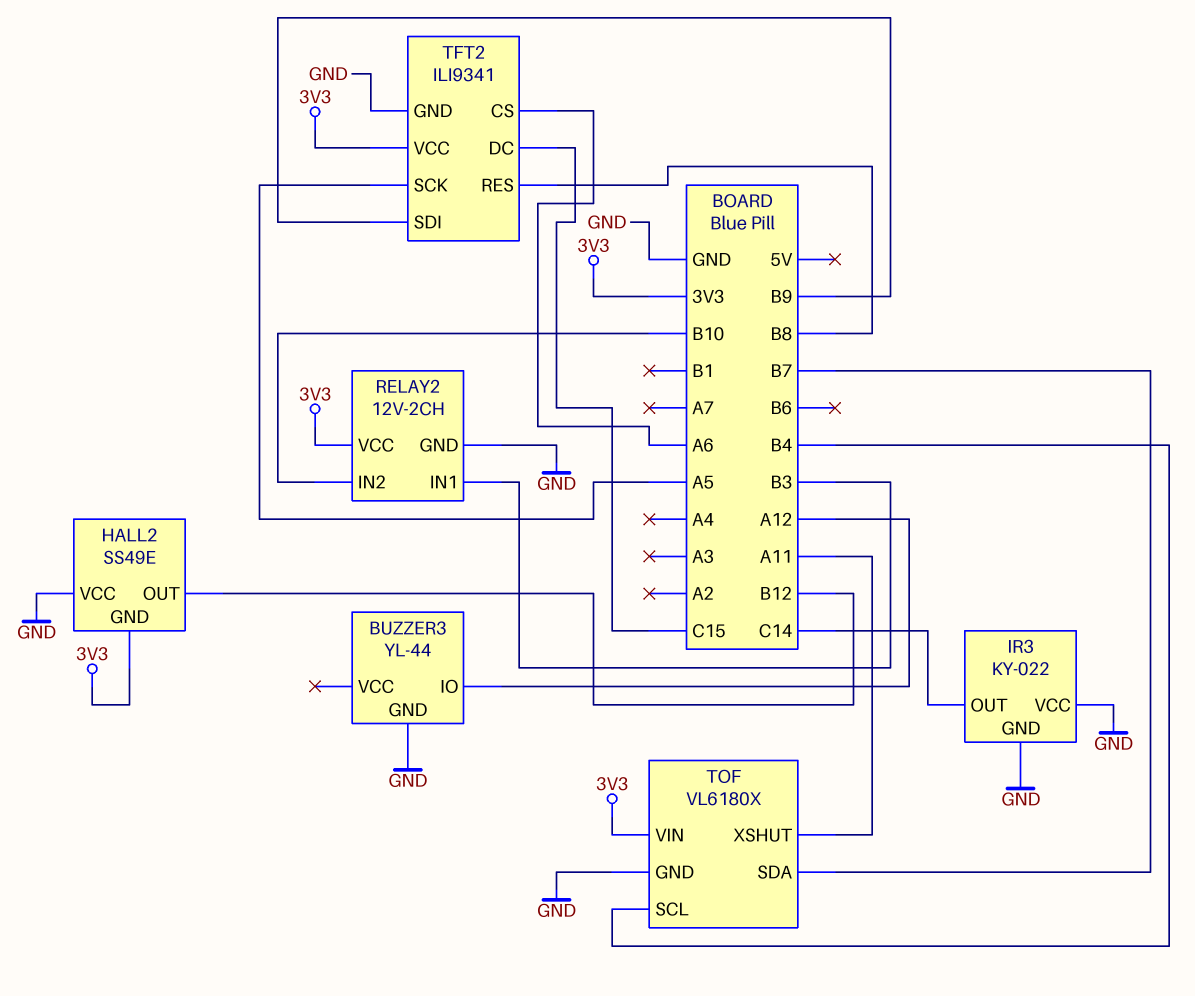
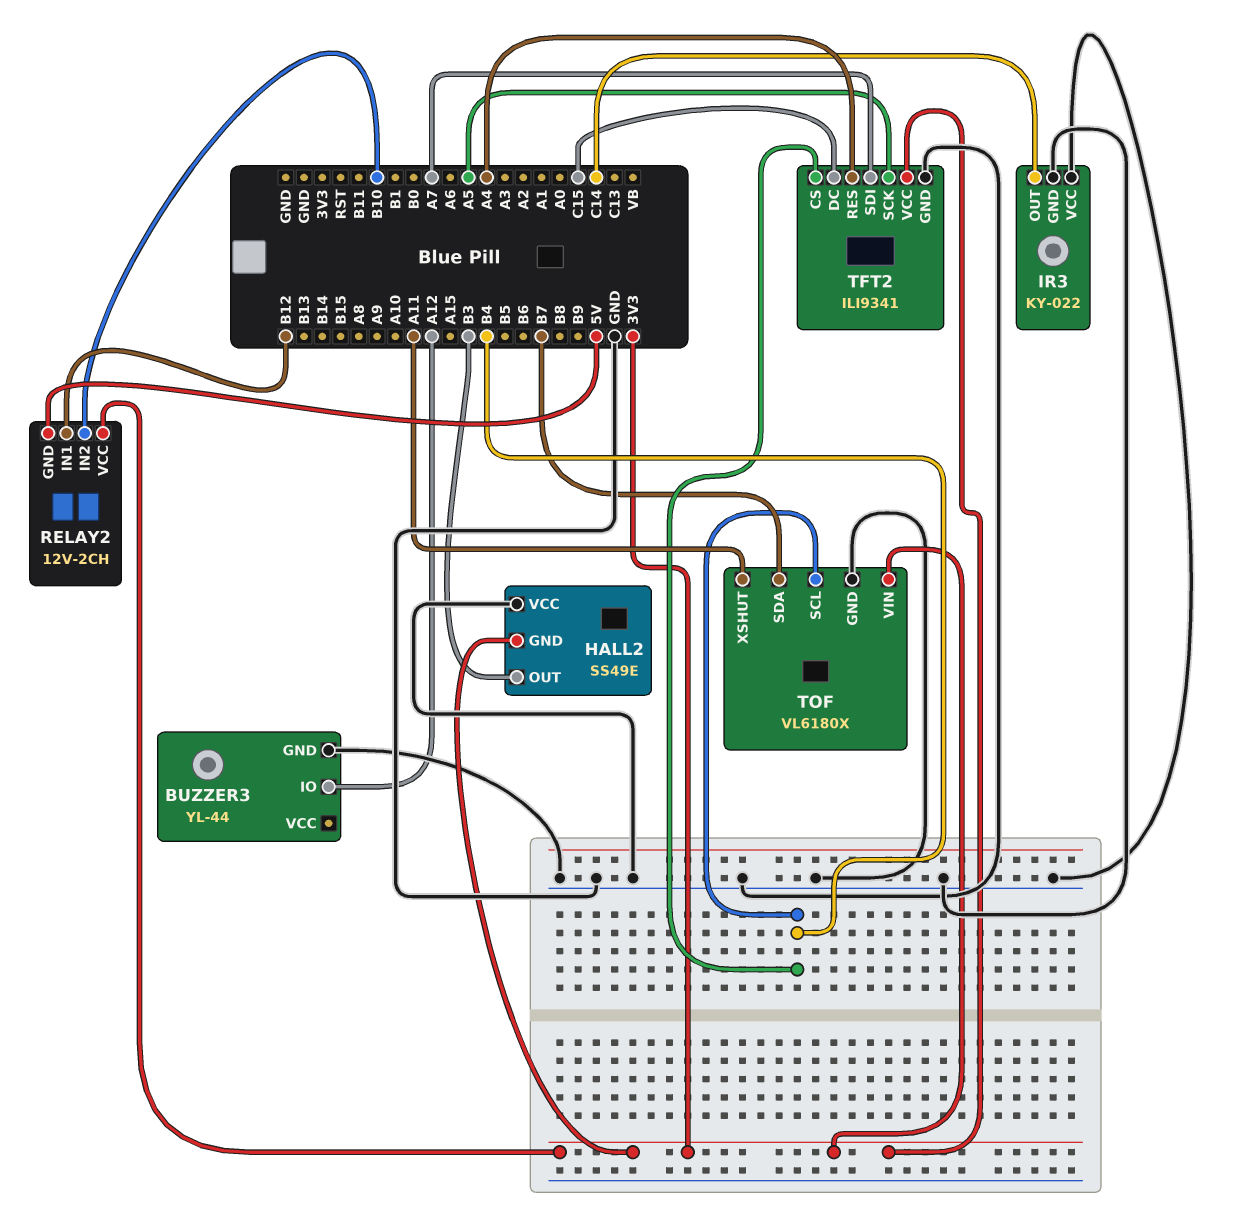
HALL2 pin OUT: B12 -> B3
RELAY2 pin GND: GND -> 5V
RELAY2 pin IN1: B3 -> B12
TFT2 pin CS: A6 -> B4
TFT2 pin RES: B8 -> A4
TFT2 pin SDI: B9 -> A7

